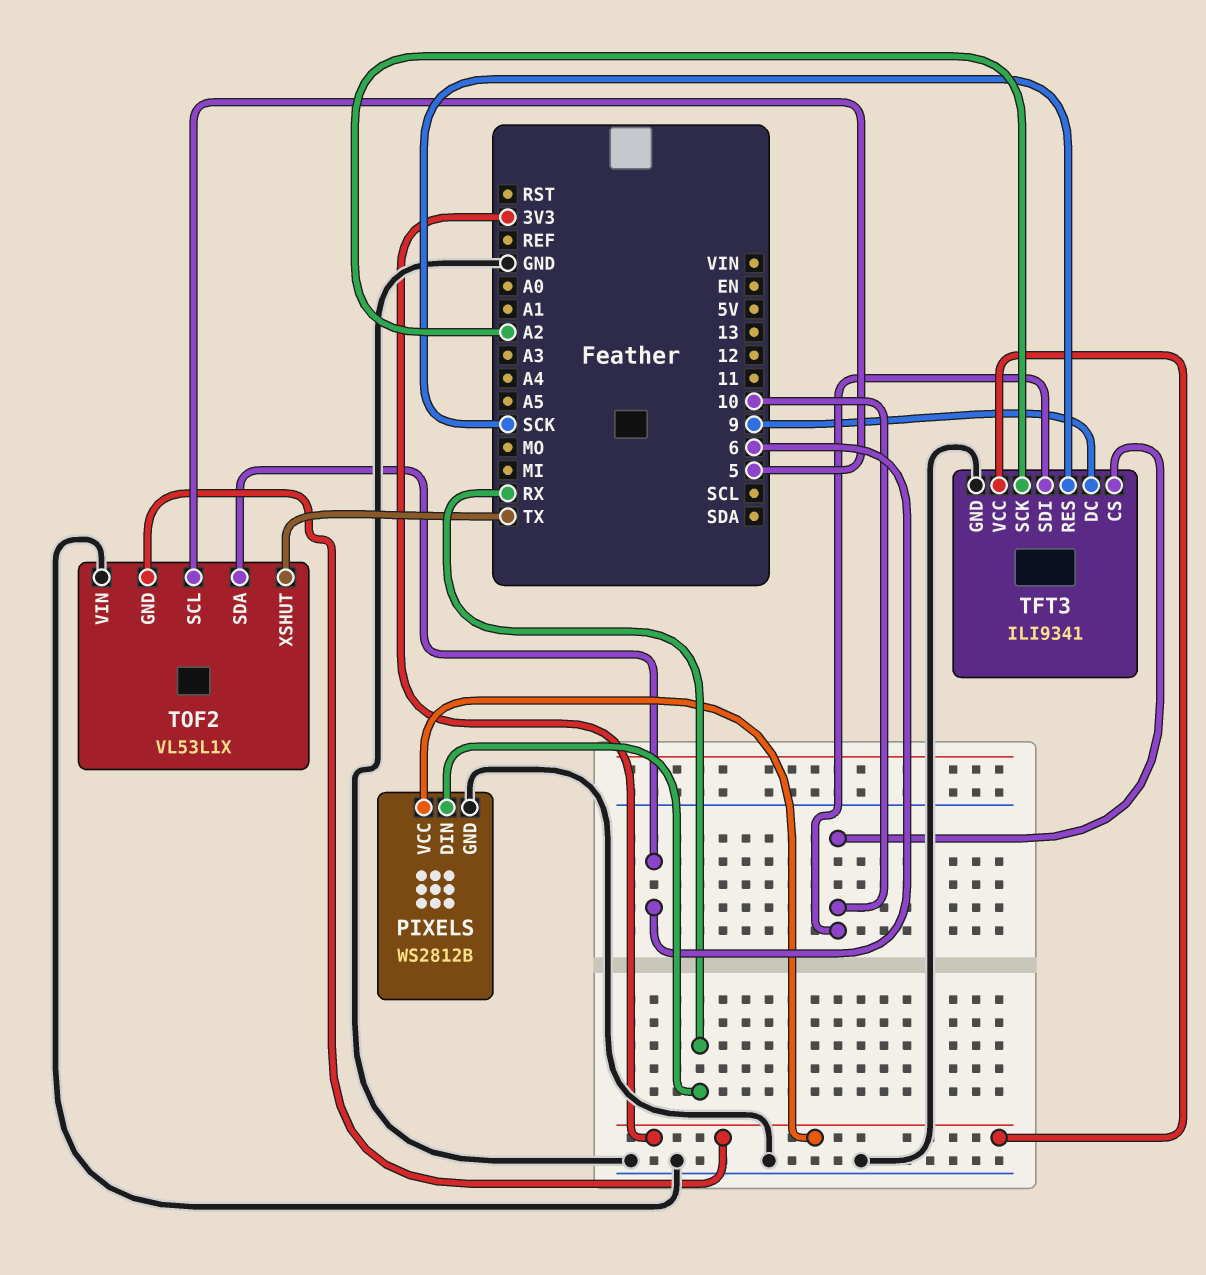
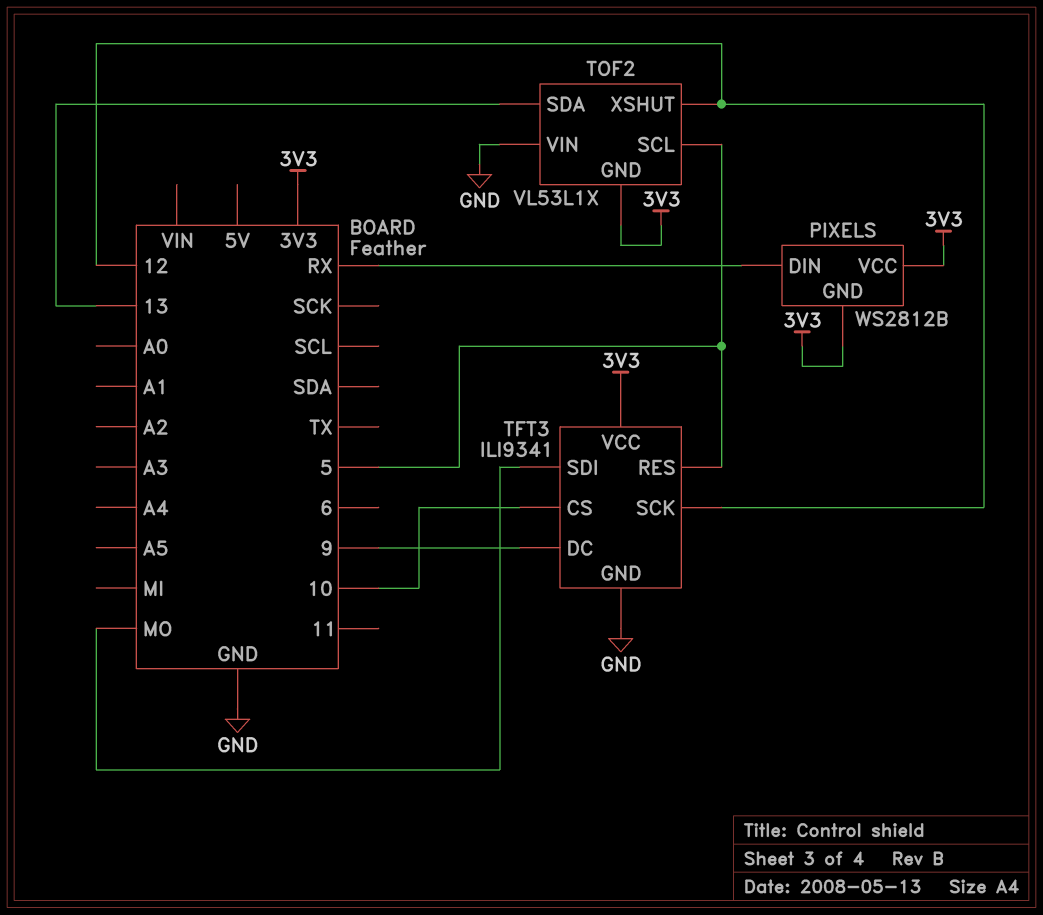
PIXELS pin GND: GND -> 3V3
TFT3 pin RES: SCK -> 5
TFT3 pin SCK: A2 -> 12
TFT3 pin SDI: 10 -> MO
TOF2 pin SDA: 6 -> 13
TOF2 pin XSHUT: TX -> 12

